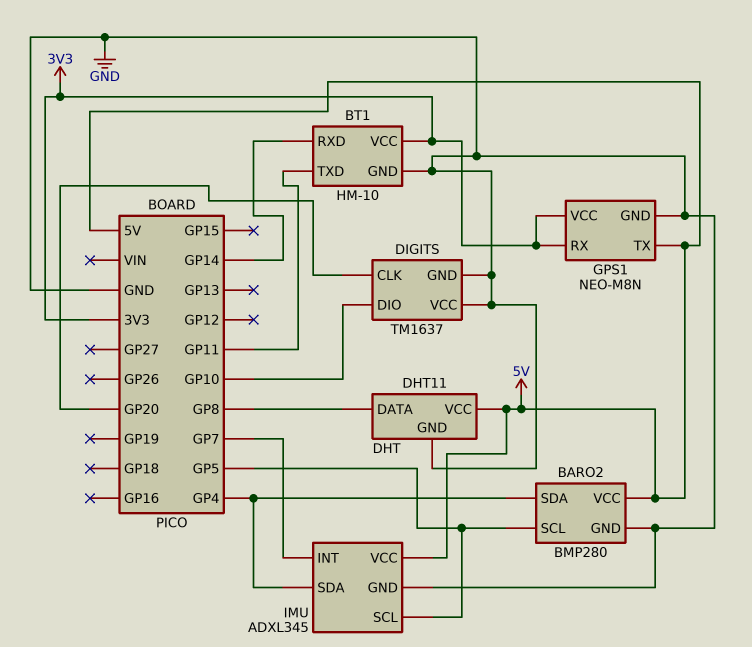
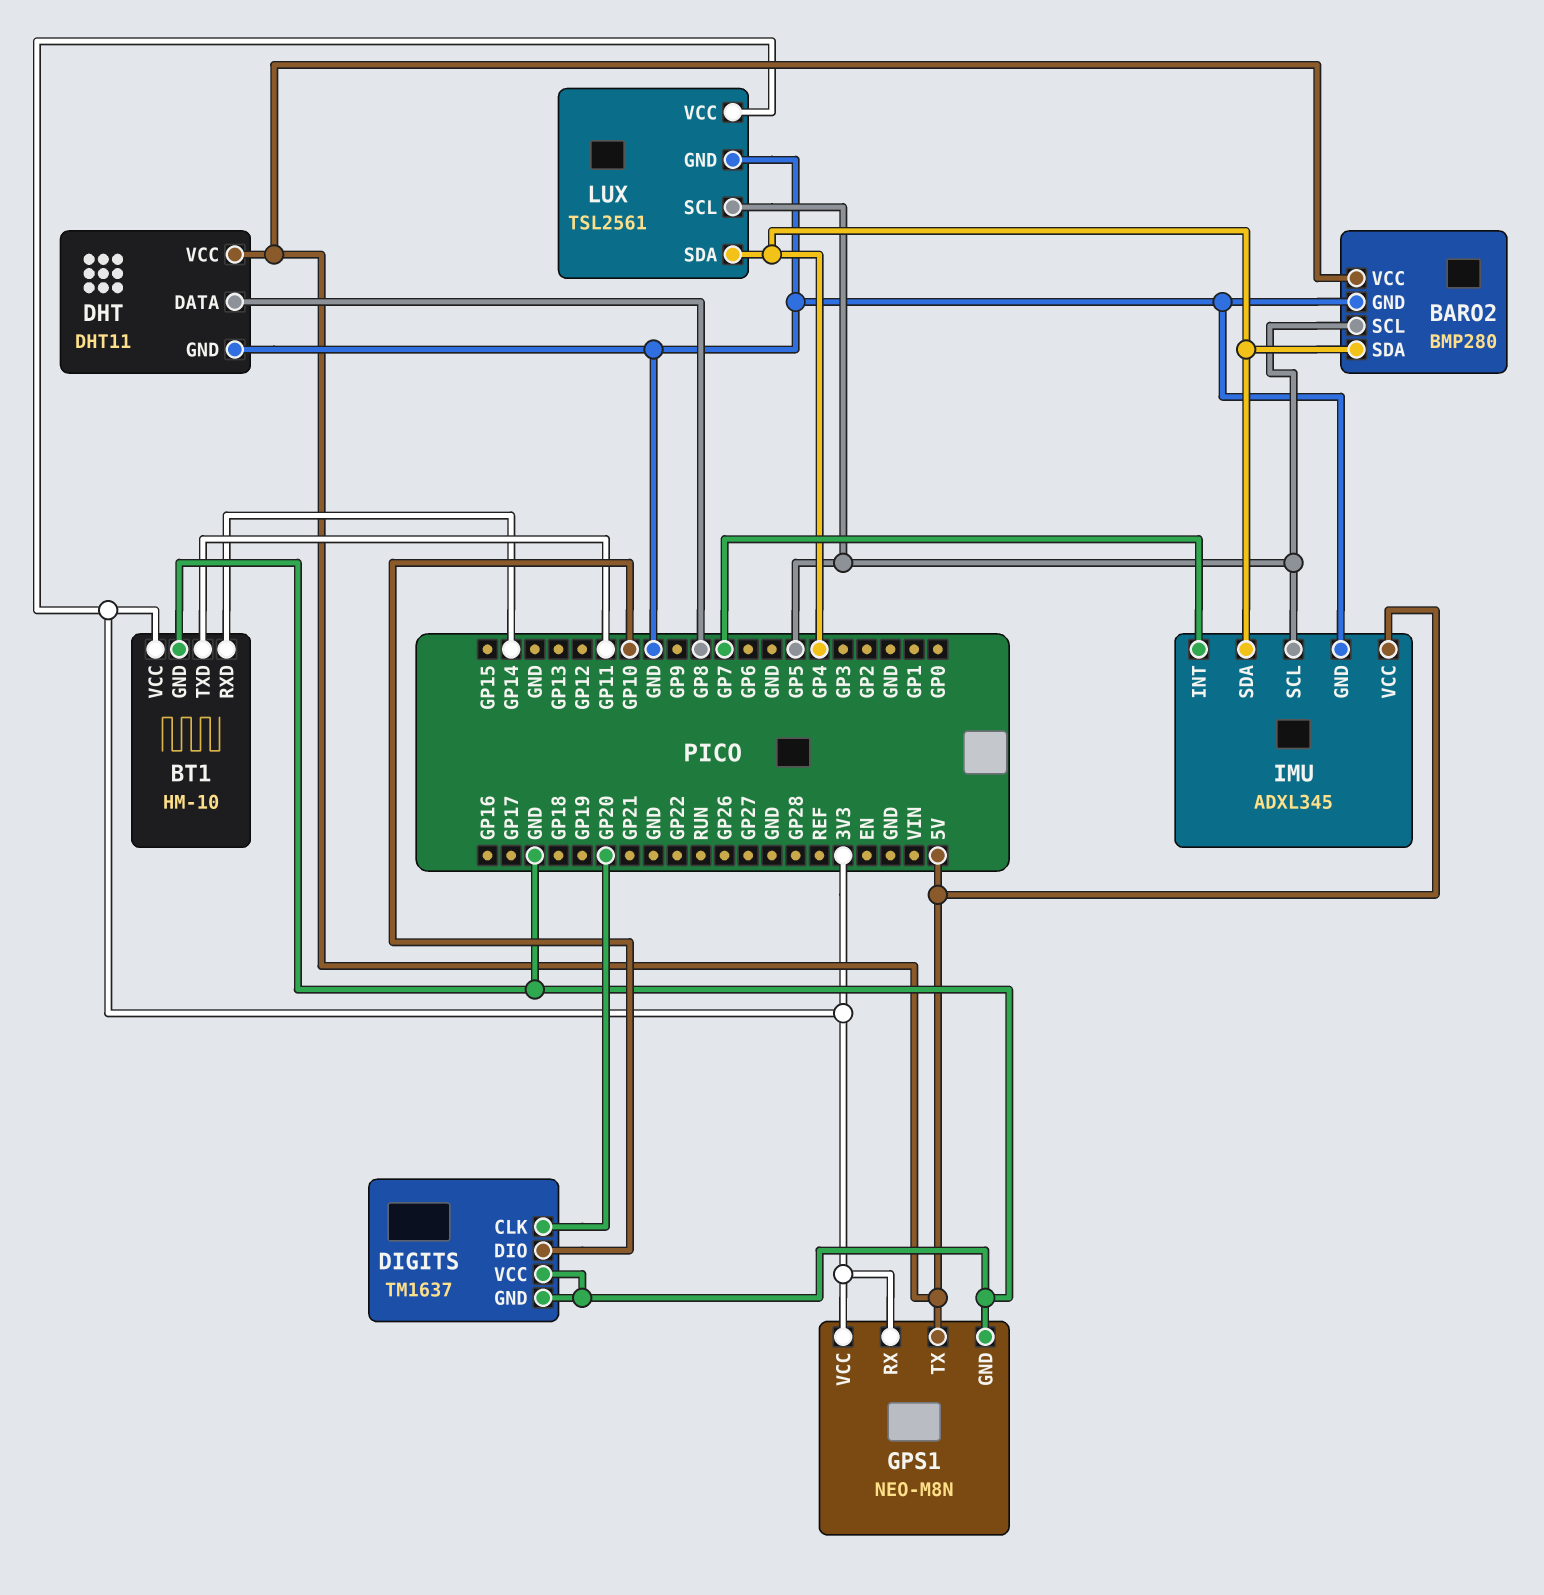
LUX: none -> TSL2561
LUX pin GND: none -> GND
LUX pin SCL: none -> GP5
LUX pin SDA: none -> GP4
LUX pin VCC: none -> 3V3

